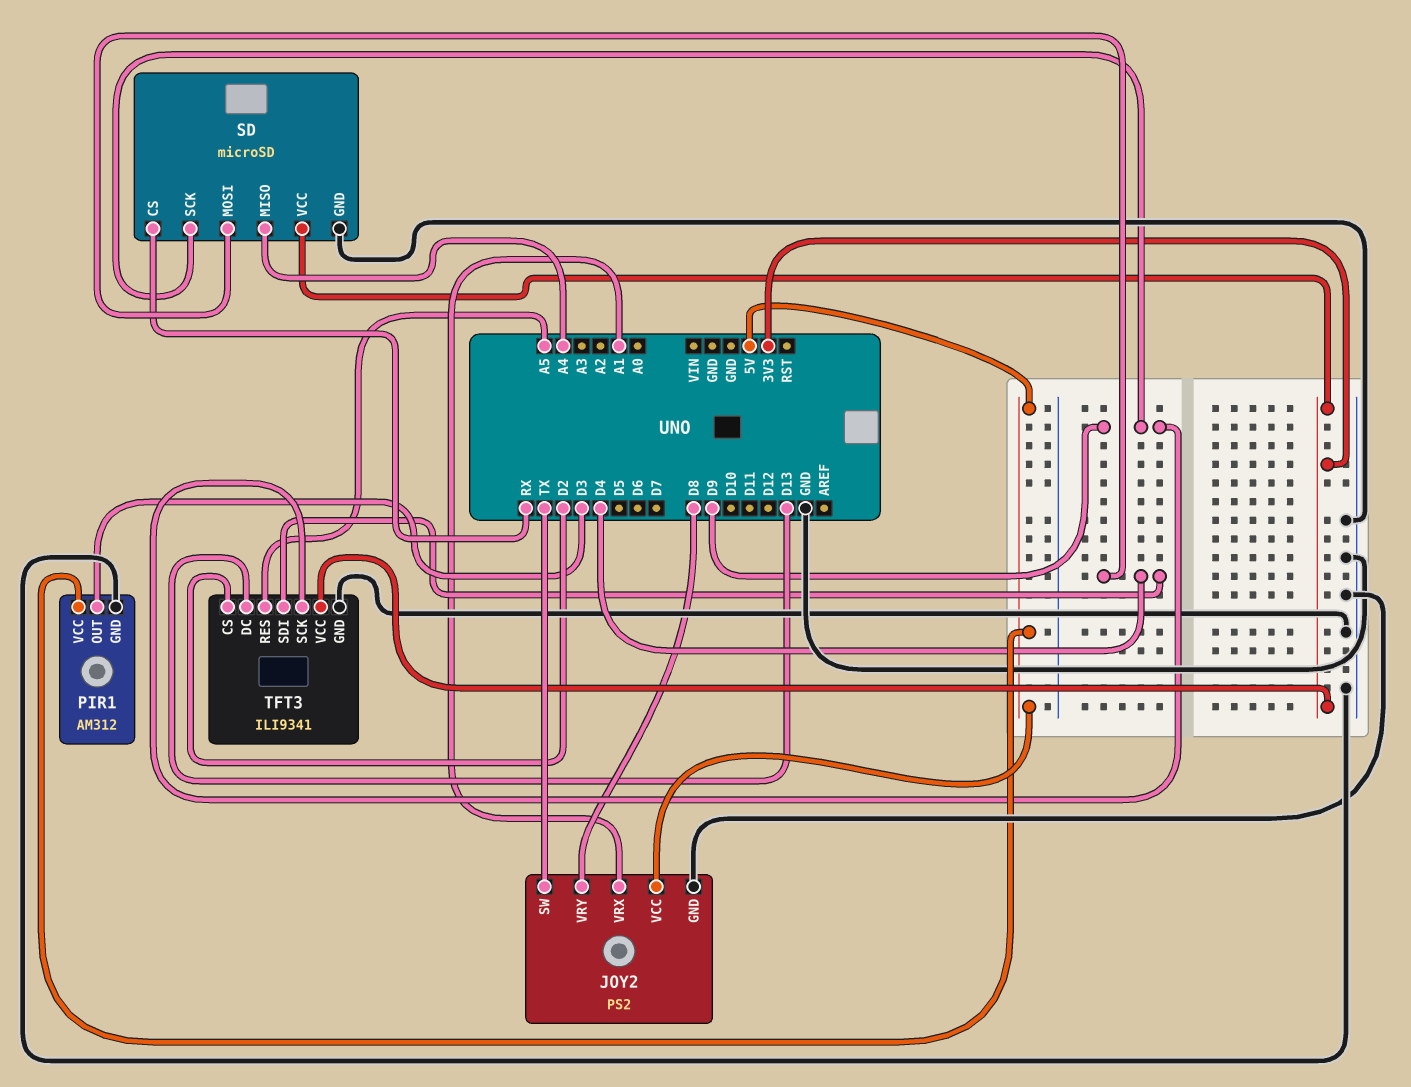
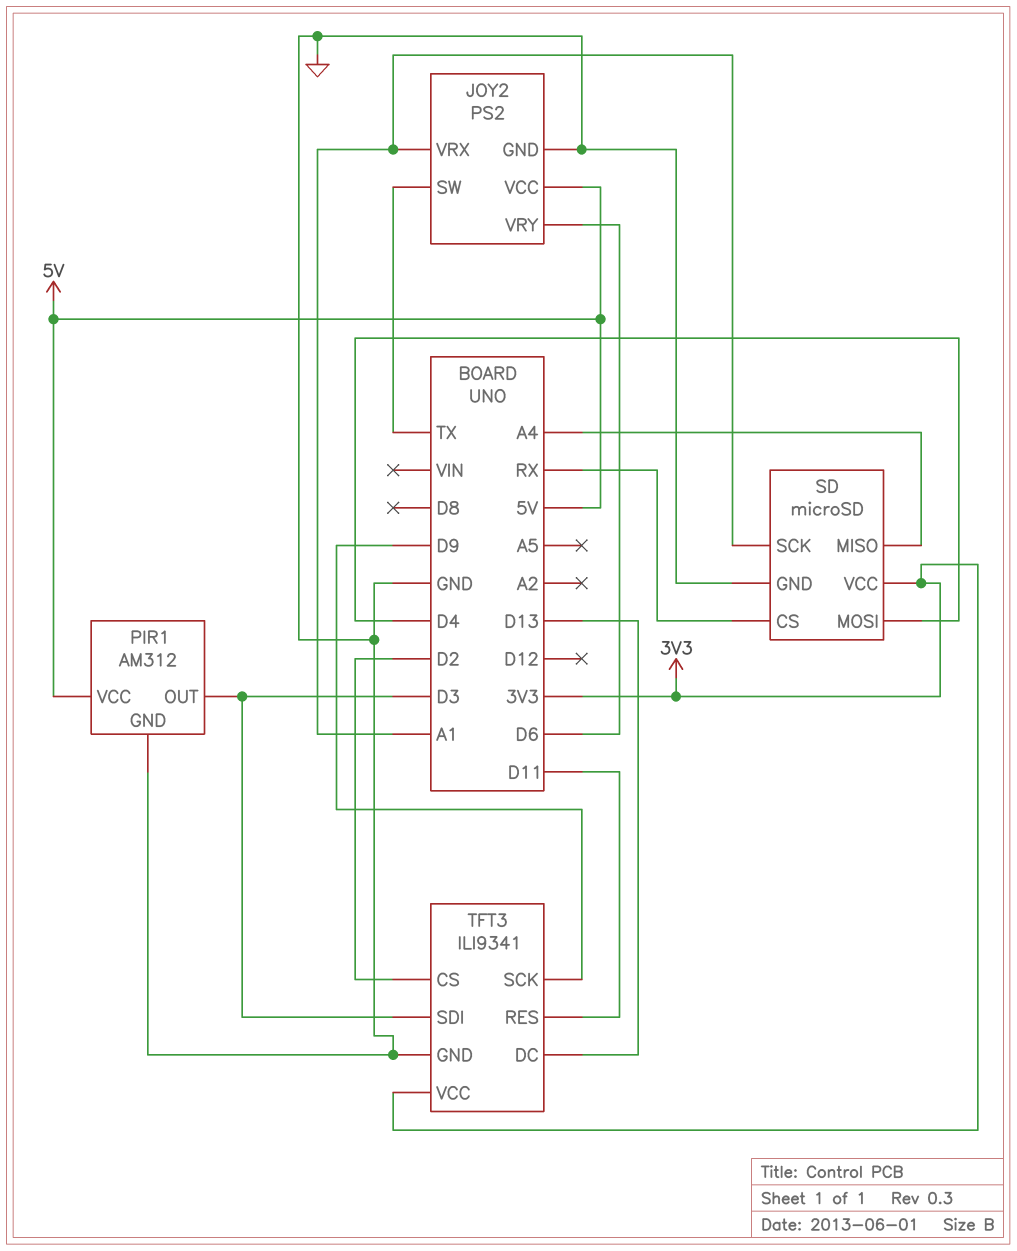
JOY2 pin VRY: D8 -> D6
SD pin SCK: D9 -> A1
TFT3 pin RES: A5 -> D11
TFT3 pin SDI: D4 -> D3

